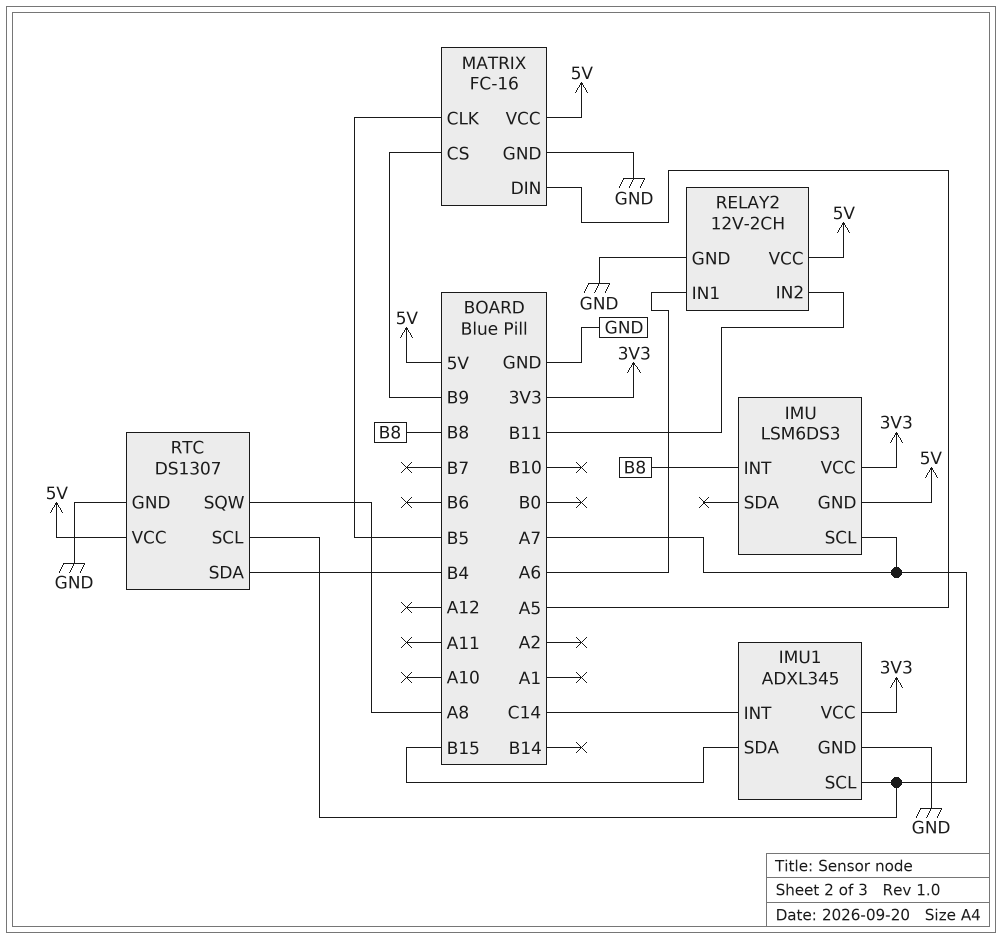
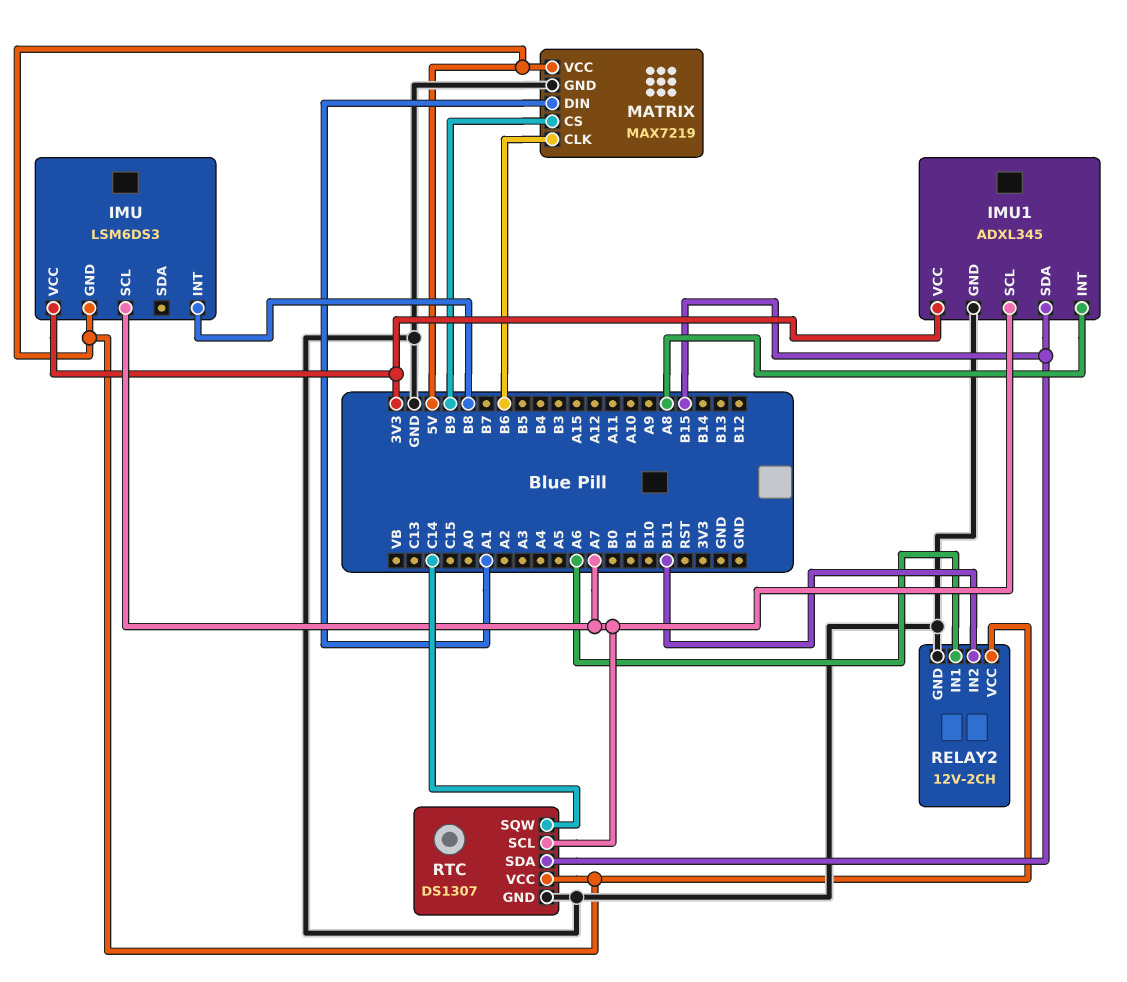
IMU1 pin INT: C14 -> A8
MATRIX: FC-16 -> MAX7219
MATRIX pin CLK: B5 -> B6
MATRIX pin DIN: A5 -> A1
RTC pin SDA: B4 -> B15
RTC pin SQW: A8 -> C14

